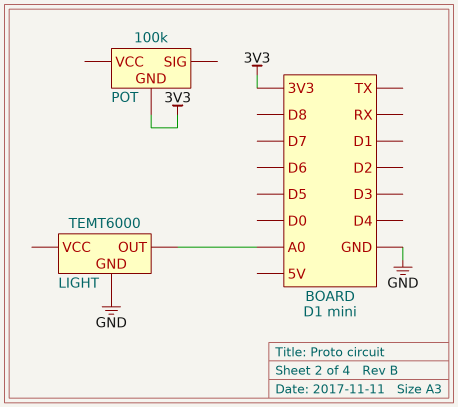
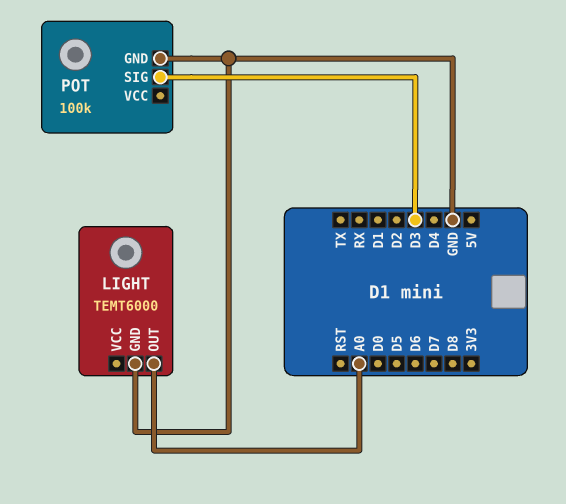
POT pin GND: 3V3 -> GND
POT pin SIG: none -> D3

